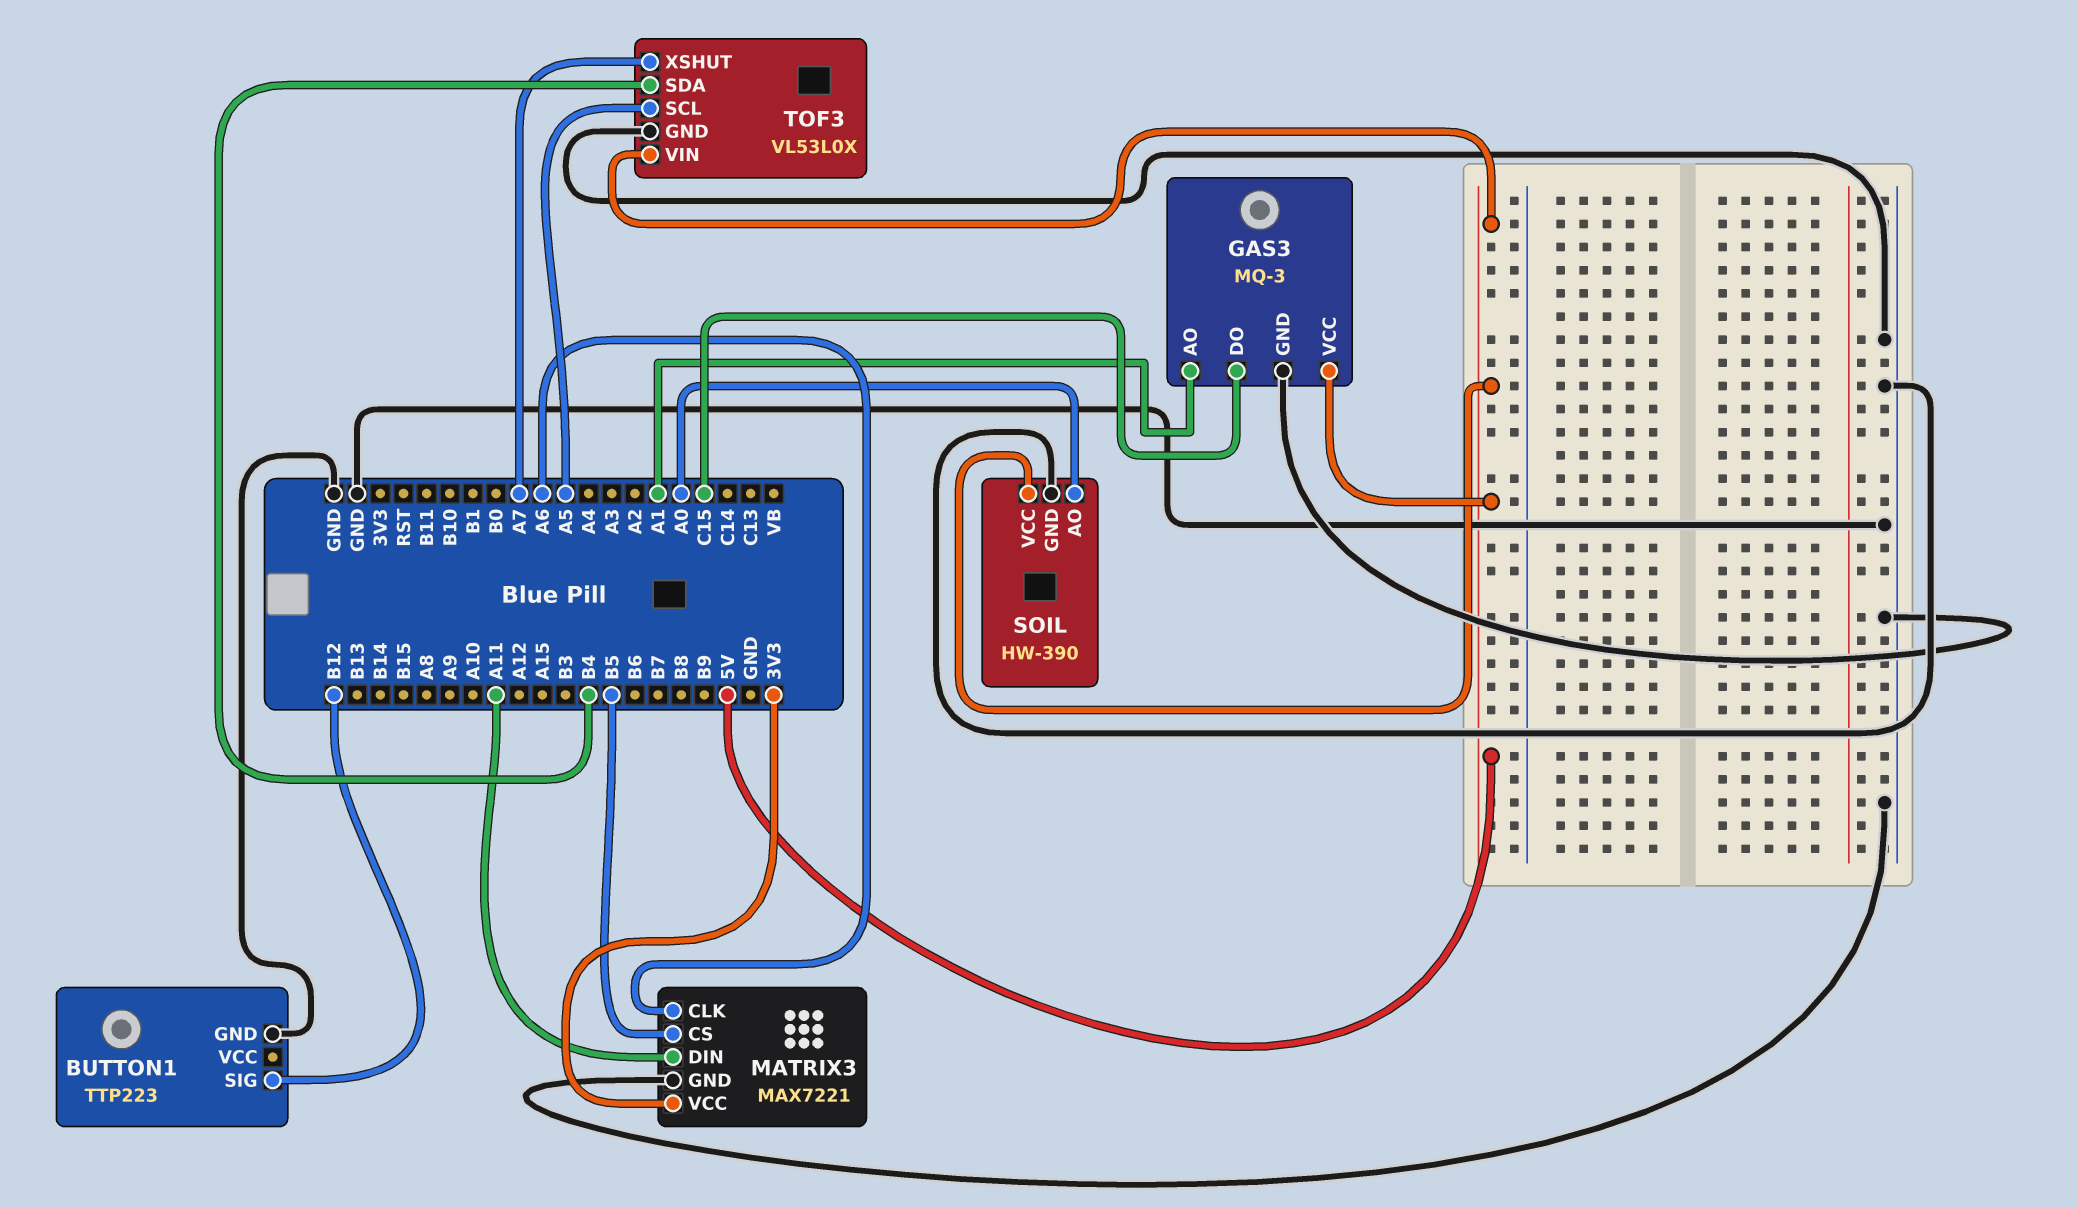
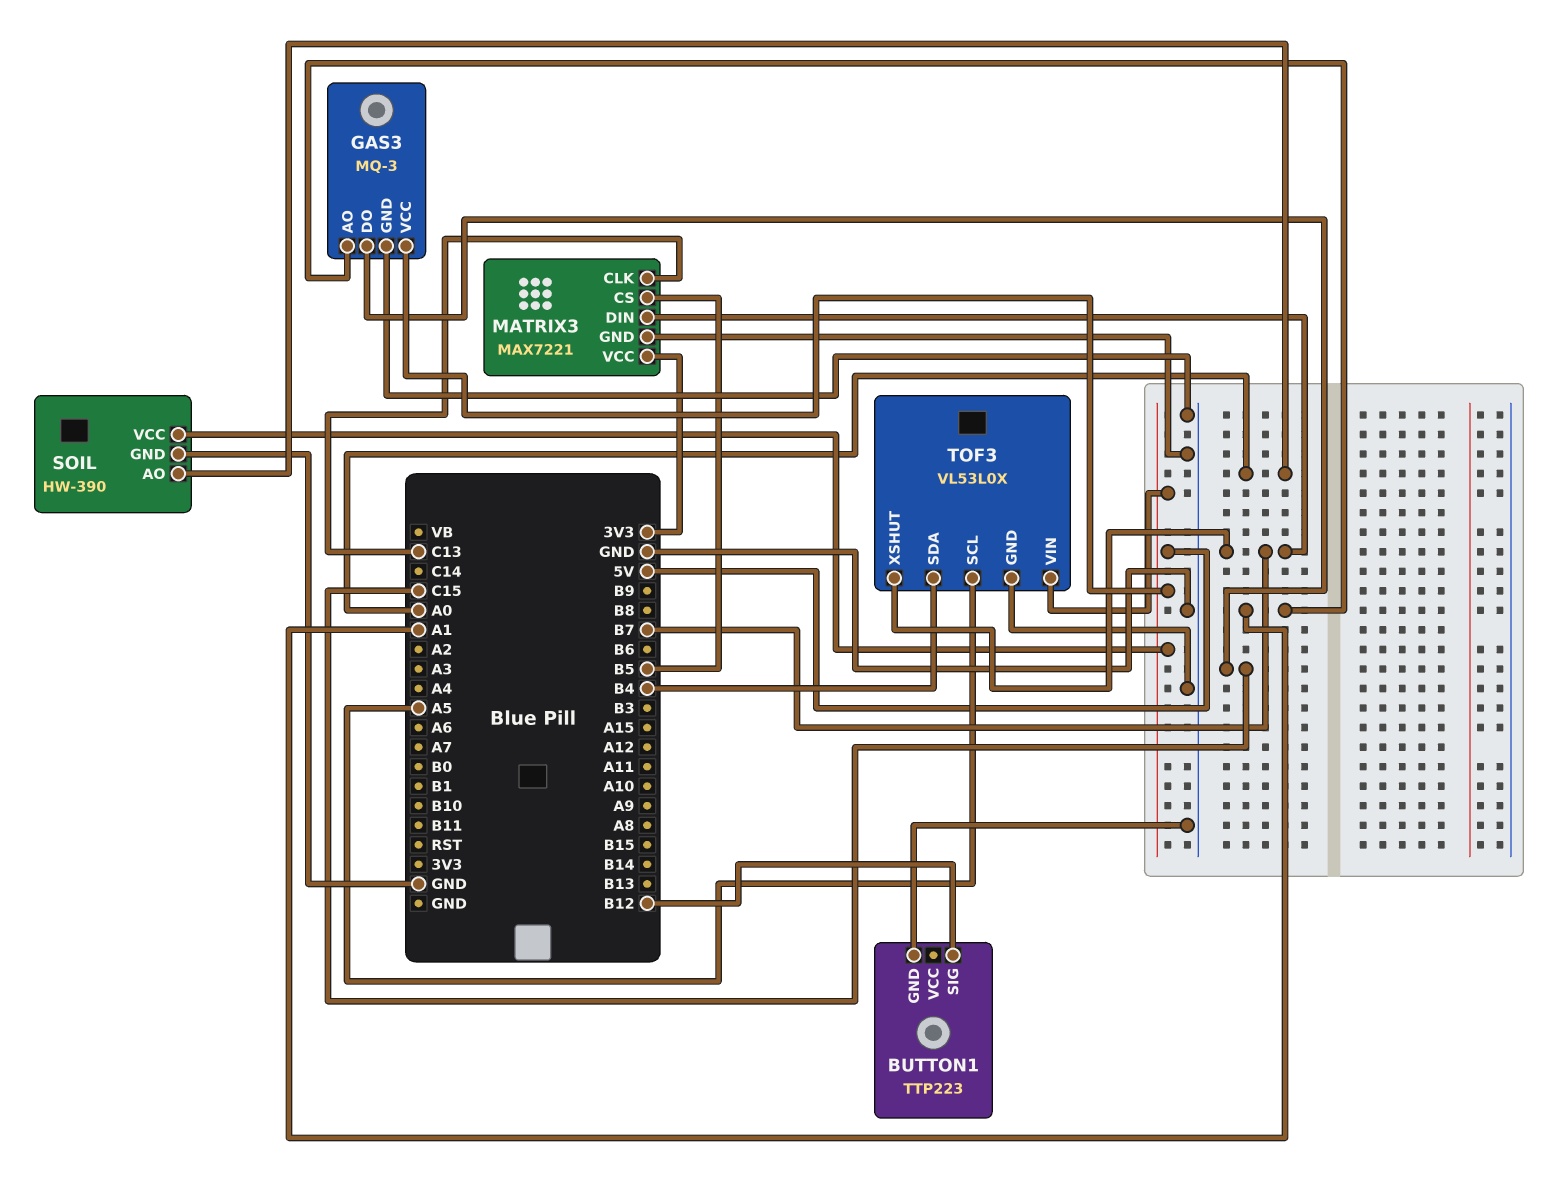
MATRIX3 pin CLK: A6 -> C13
MATRIX3 pin DIN: A11 -> B7
TOF3 pin XSHUT: A7 -> B7

